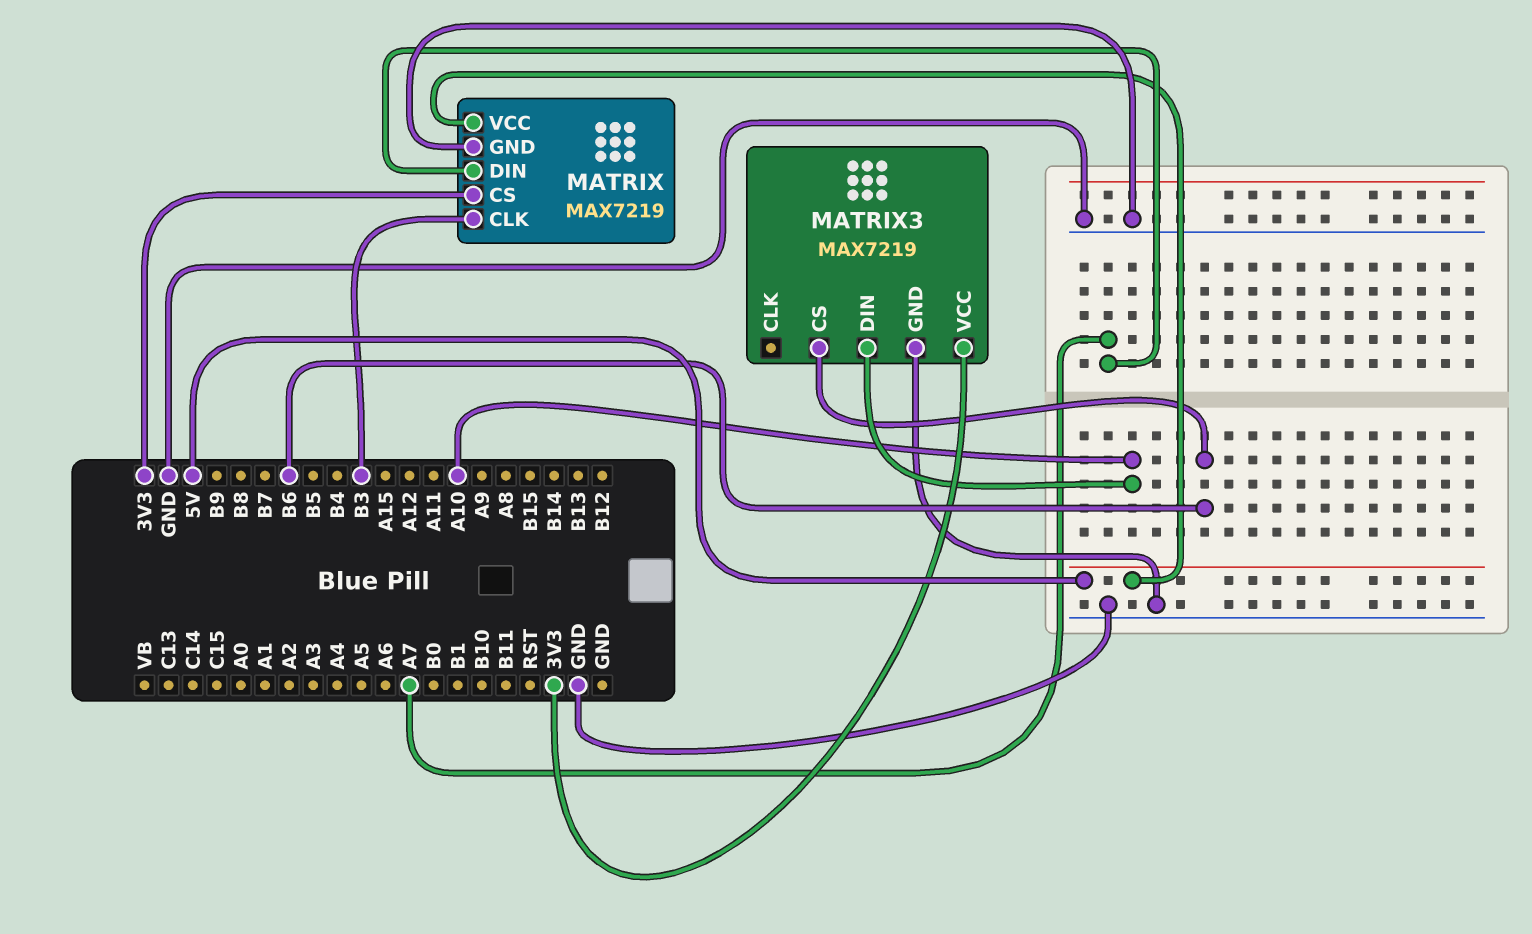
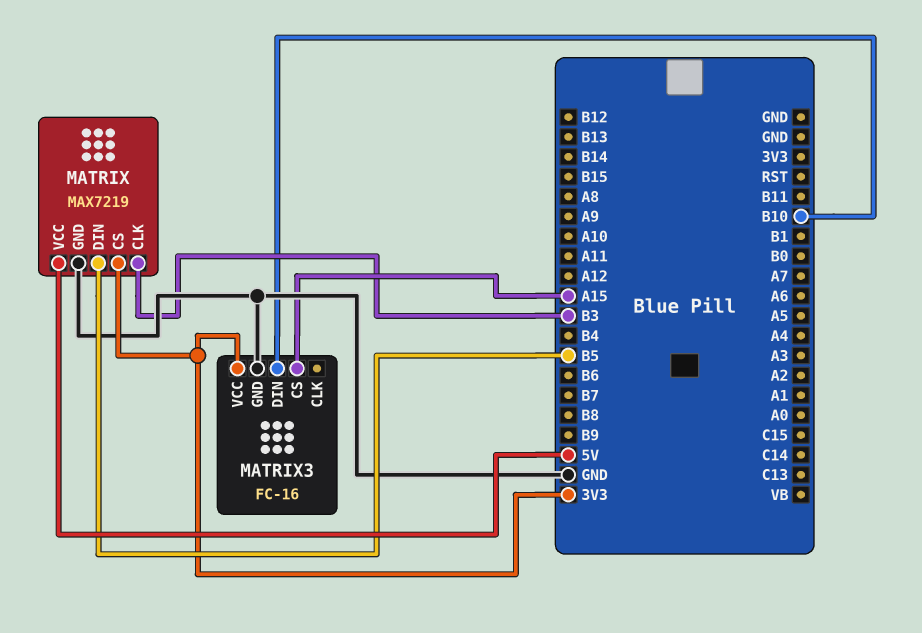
MATRIX pin DIN: A7 -> B5
MATRIX3: MAX7219 -> FC-16
MATRIX3 pin CS: B6 -> A15
MATRIX3 pin DIN: A10 -> B10

